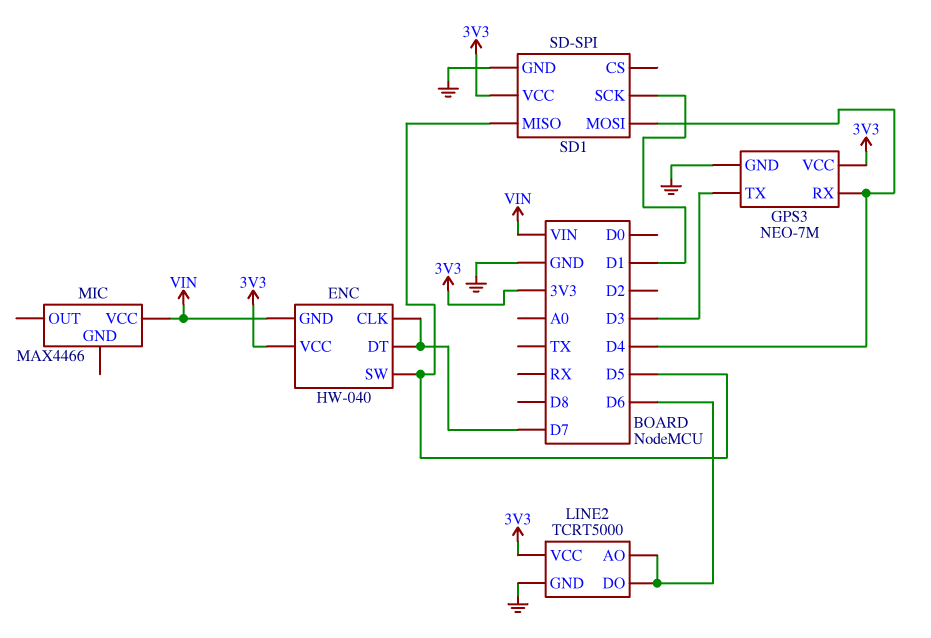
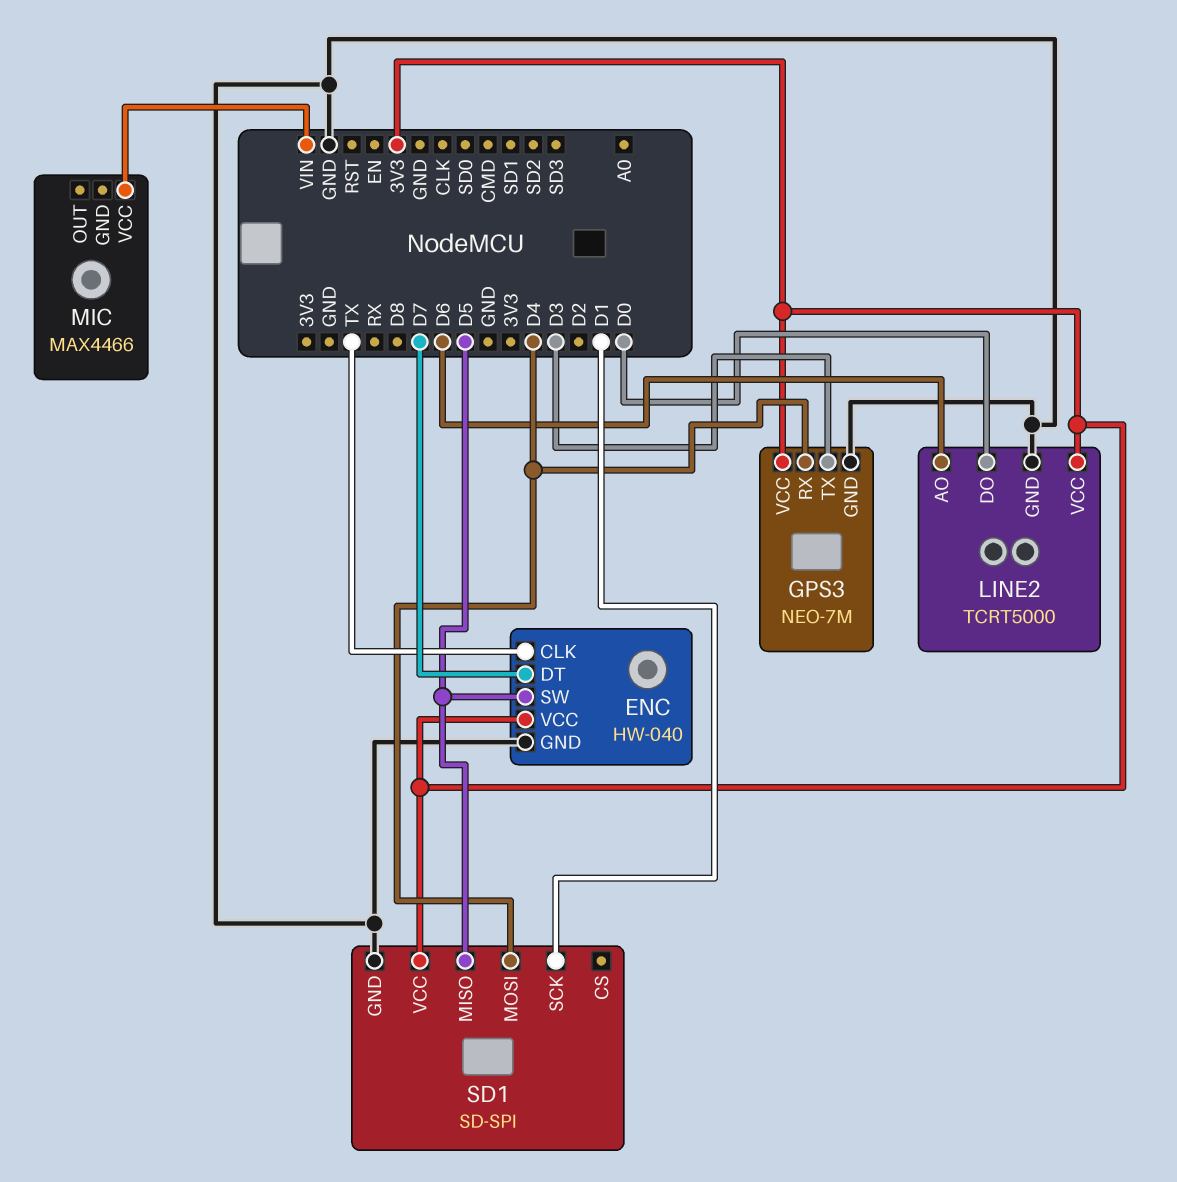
ENC pin CLK: D7 -> TX
ENC pin GND: VIN -> GND
LINE2 pin DO: D6 -> D0

